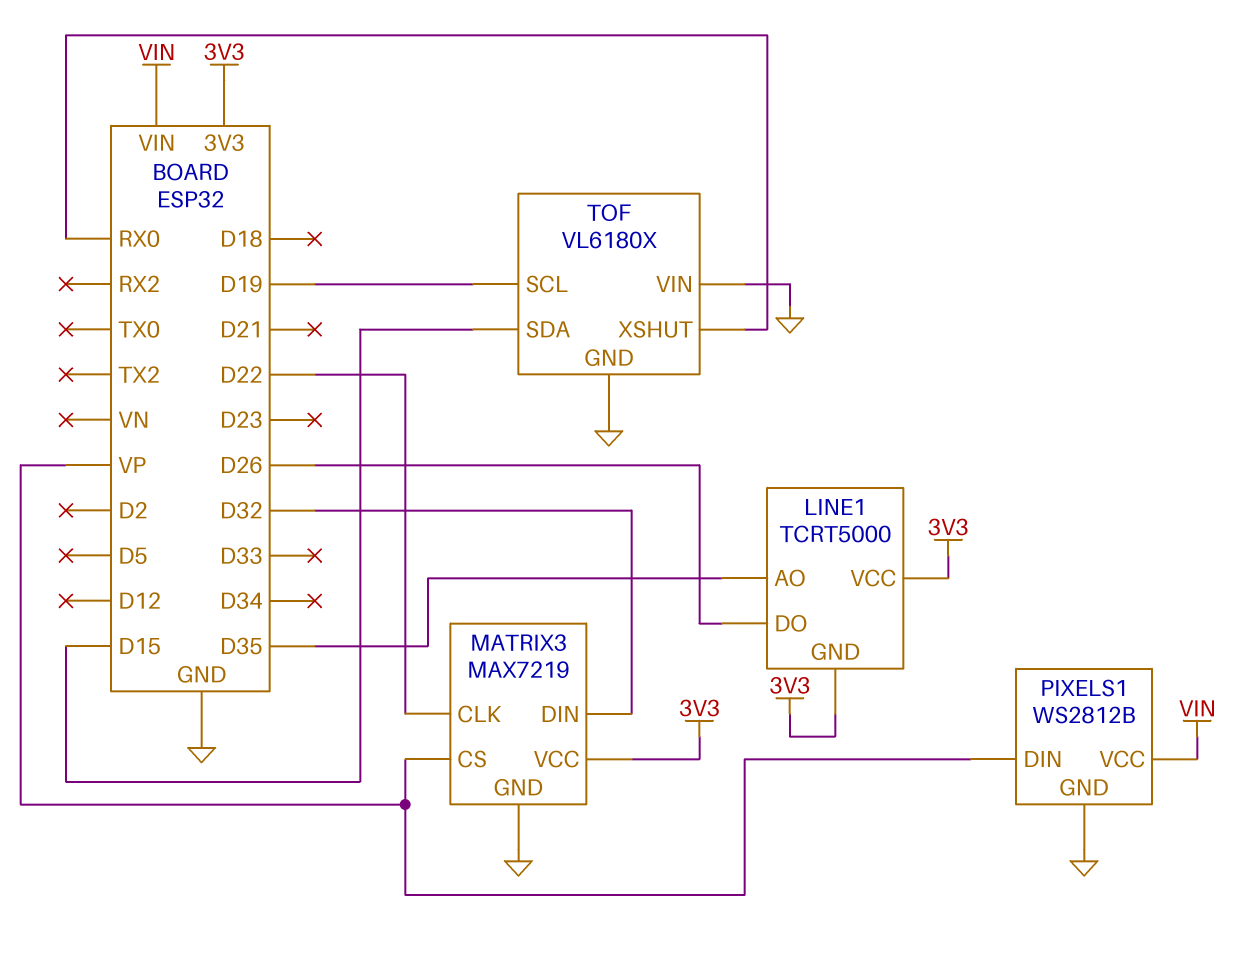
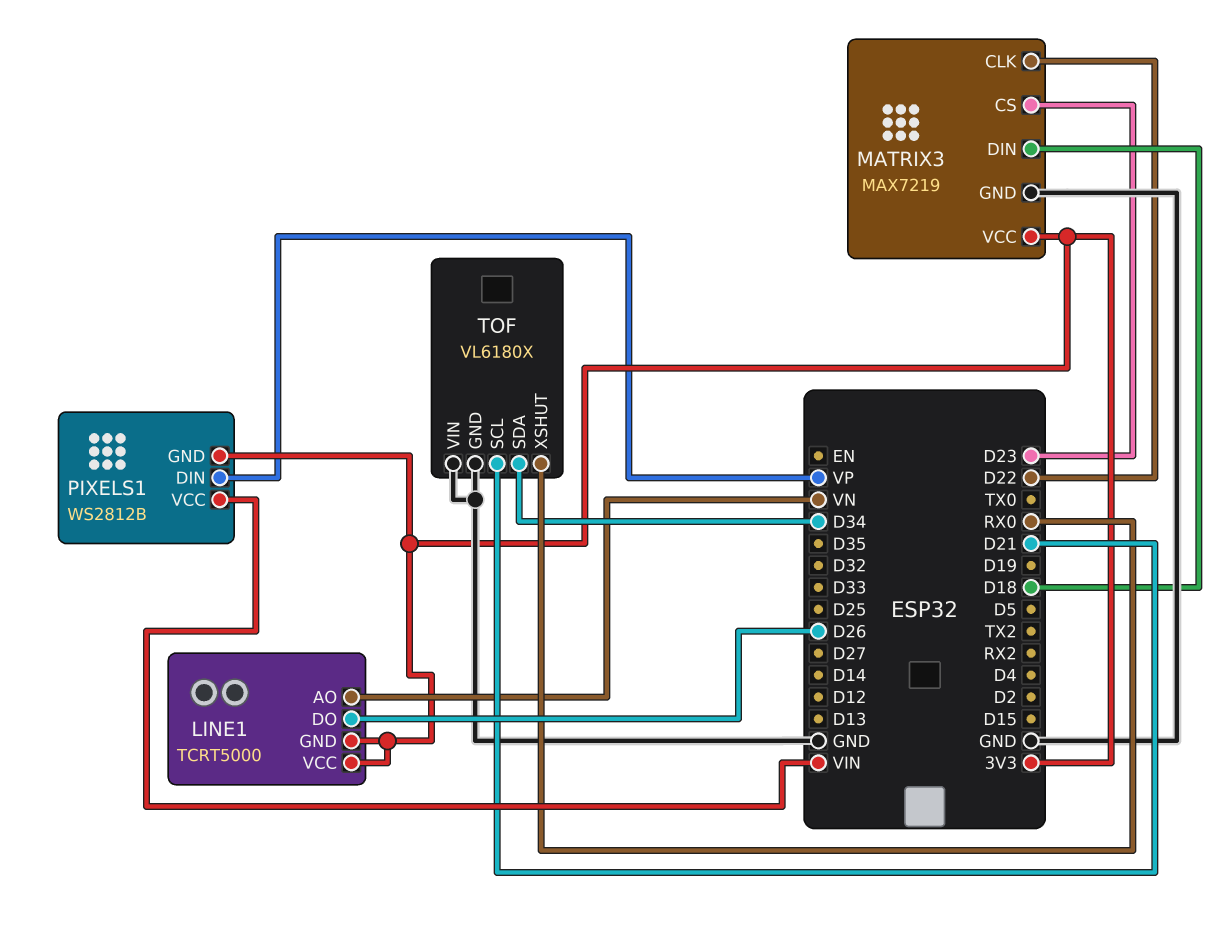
LINE1 pin AO: D35 -> VN
MATRIX3 pin CS: VP -> D23
MATRIX3 pin DIN: D32 -> D18
PIXELS1 pin GND: GND -> 3V3
TOF pin SCL: D19 -> D21
TOF pin SDA: D15 -> D34

